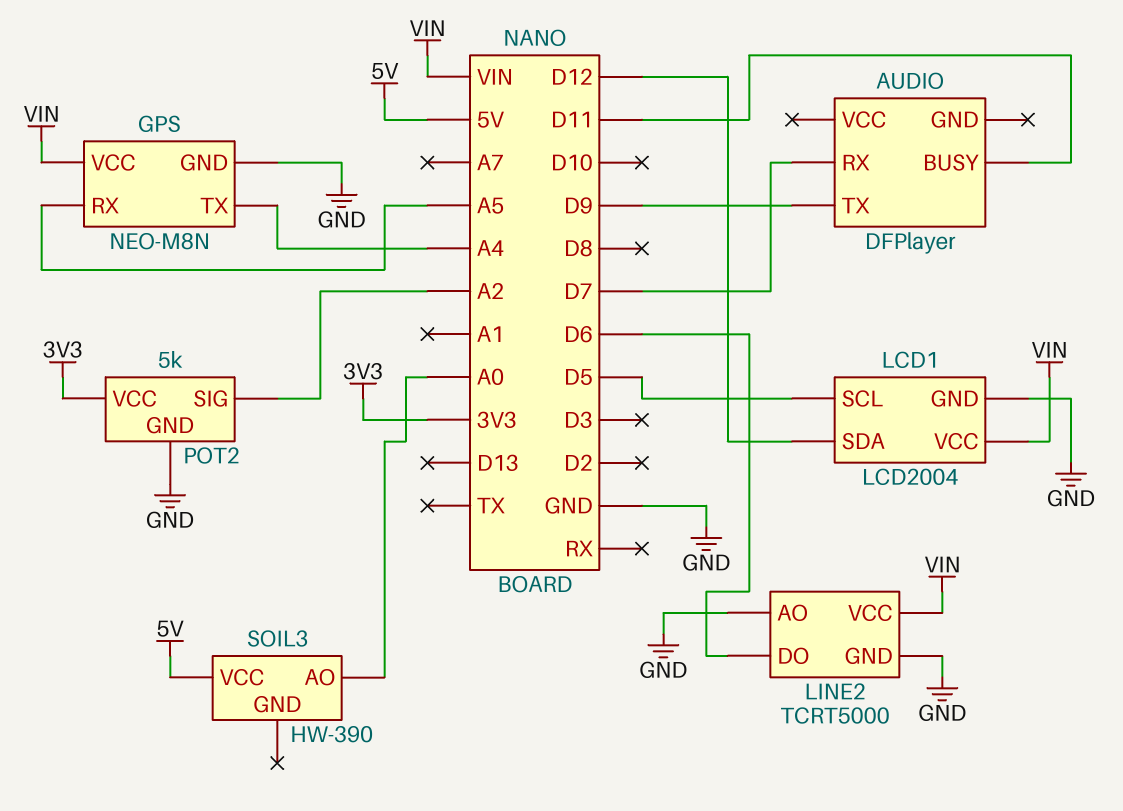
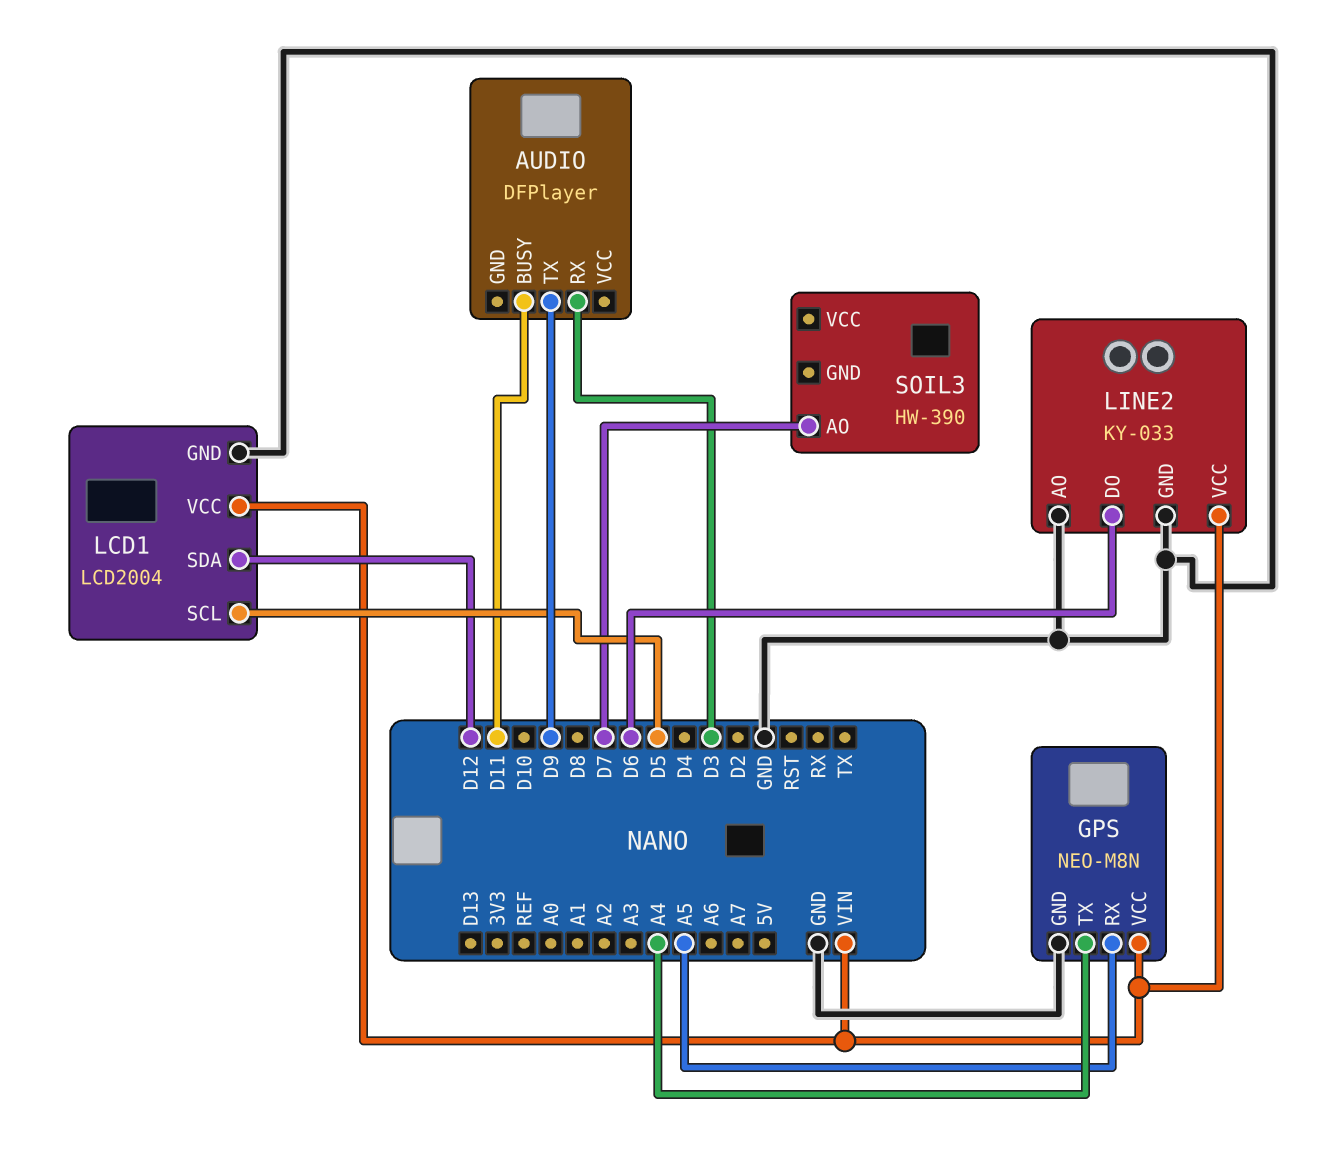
AUDIO pin RX: D7 -> D3
LINE2: TCRT5000 -> KY-033
POT2: 5k -> none
POT2 pin GND: GND -> none
POT2 pin SIG: A2 -> none
POT2 pin VCC: 3V3 -> none
SOIL3 pin AO: A0 -> D7
SOIL3 pin VCC: 5V -> none

